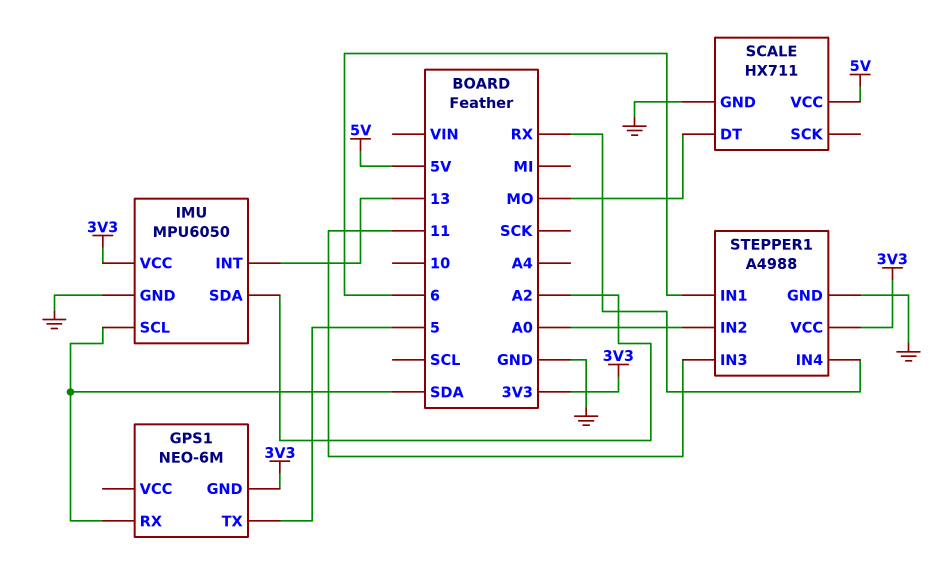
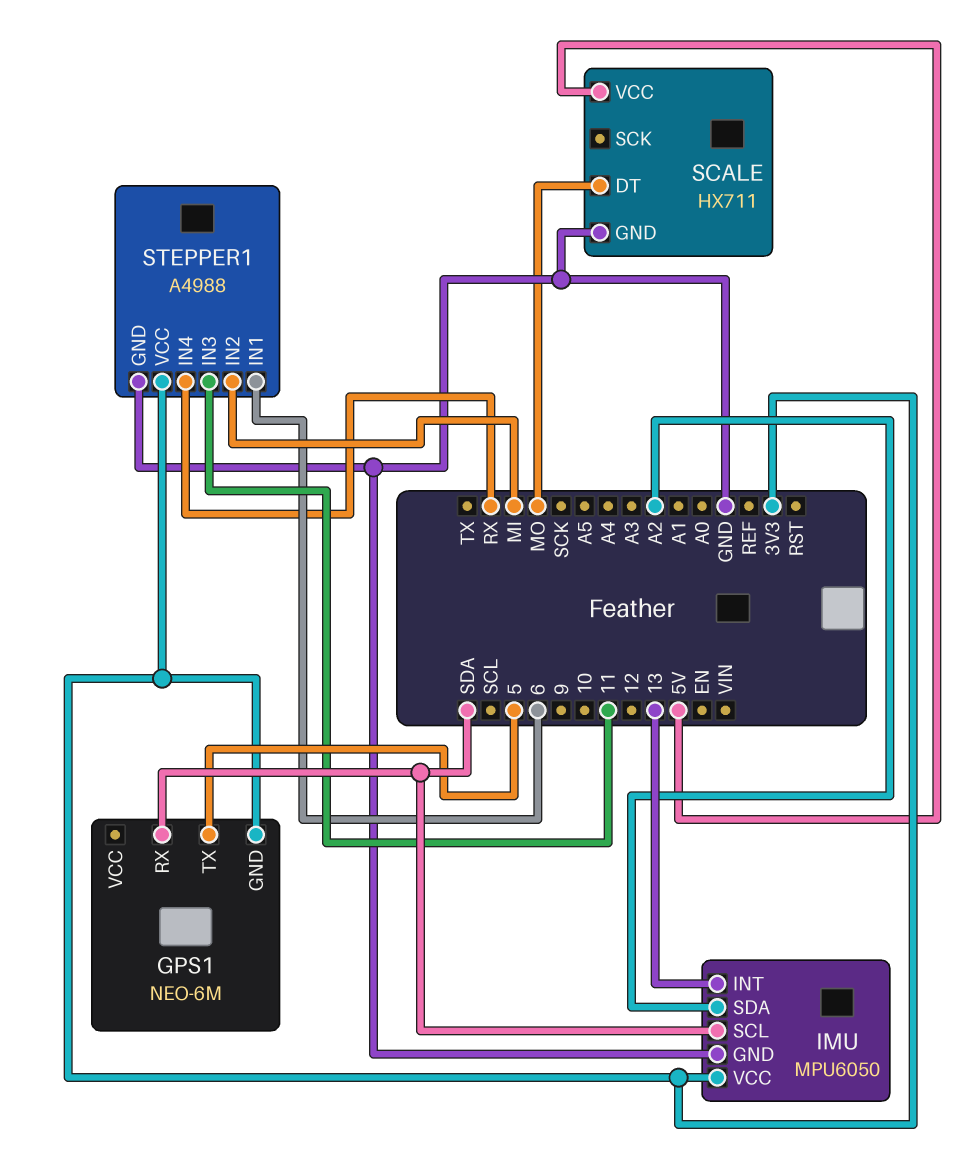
STEPPER1 pin IN2: A0 -> MI

